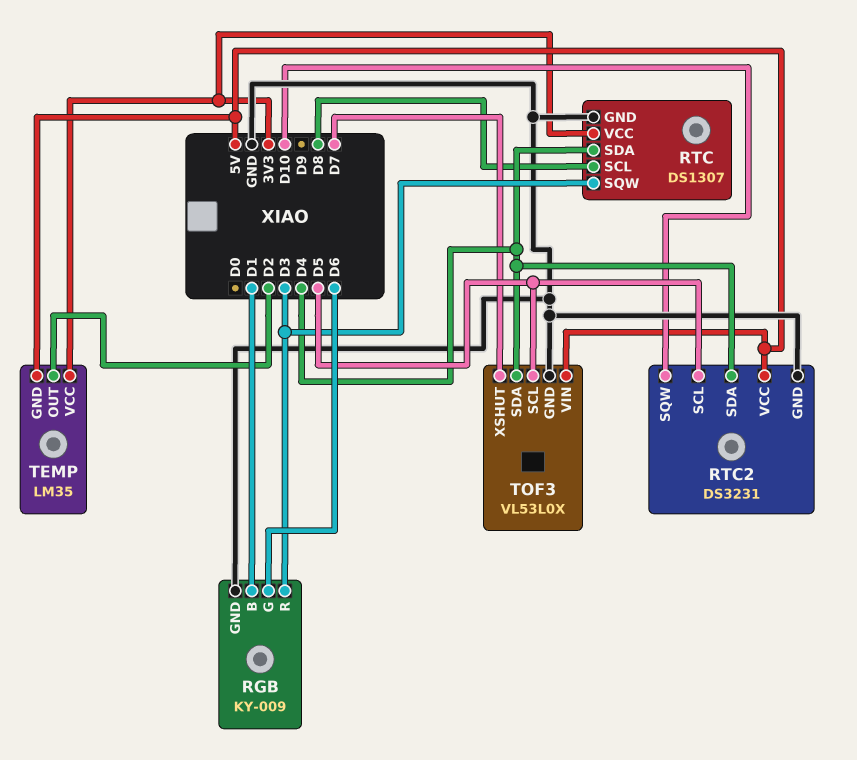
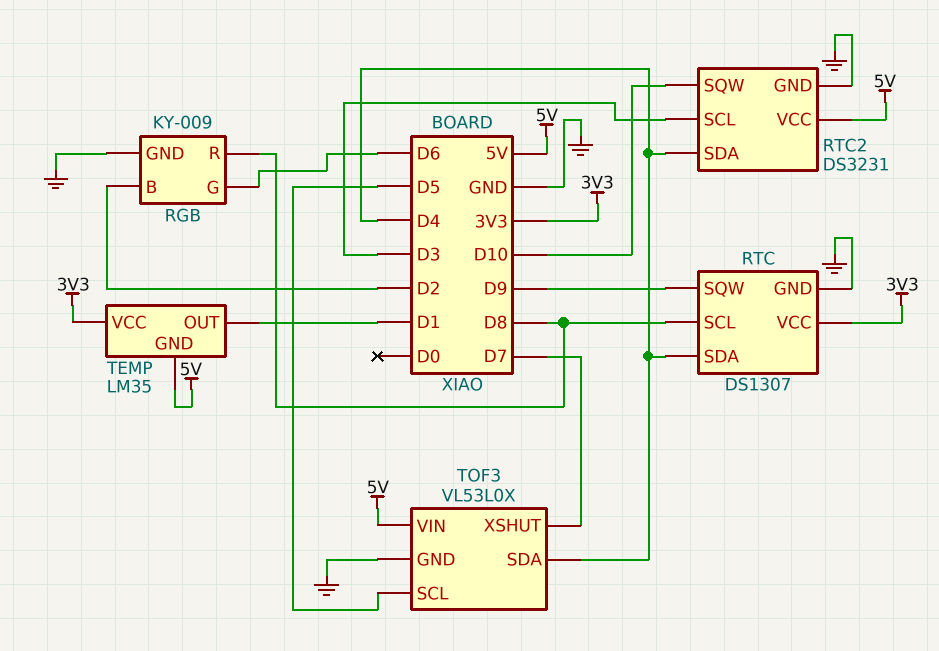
RGB pin B: D1 -> D2
RGB pin R: D3 -> D8
RTC pin SQW: D3 -> D9
RTC2 pin SCL: D5 -> D3
TEMP pin OUT: D2 -> D1

